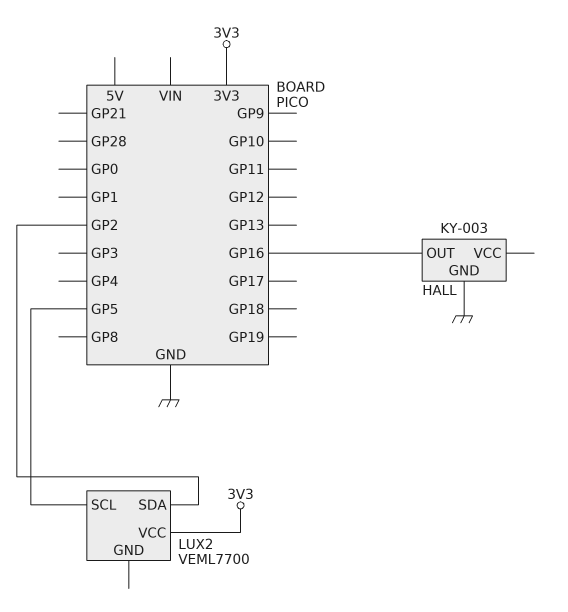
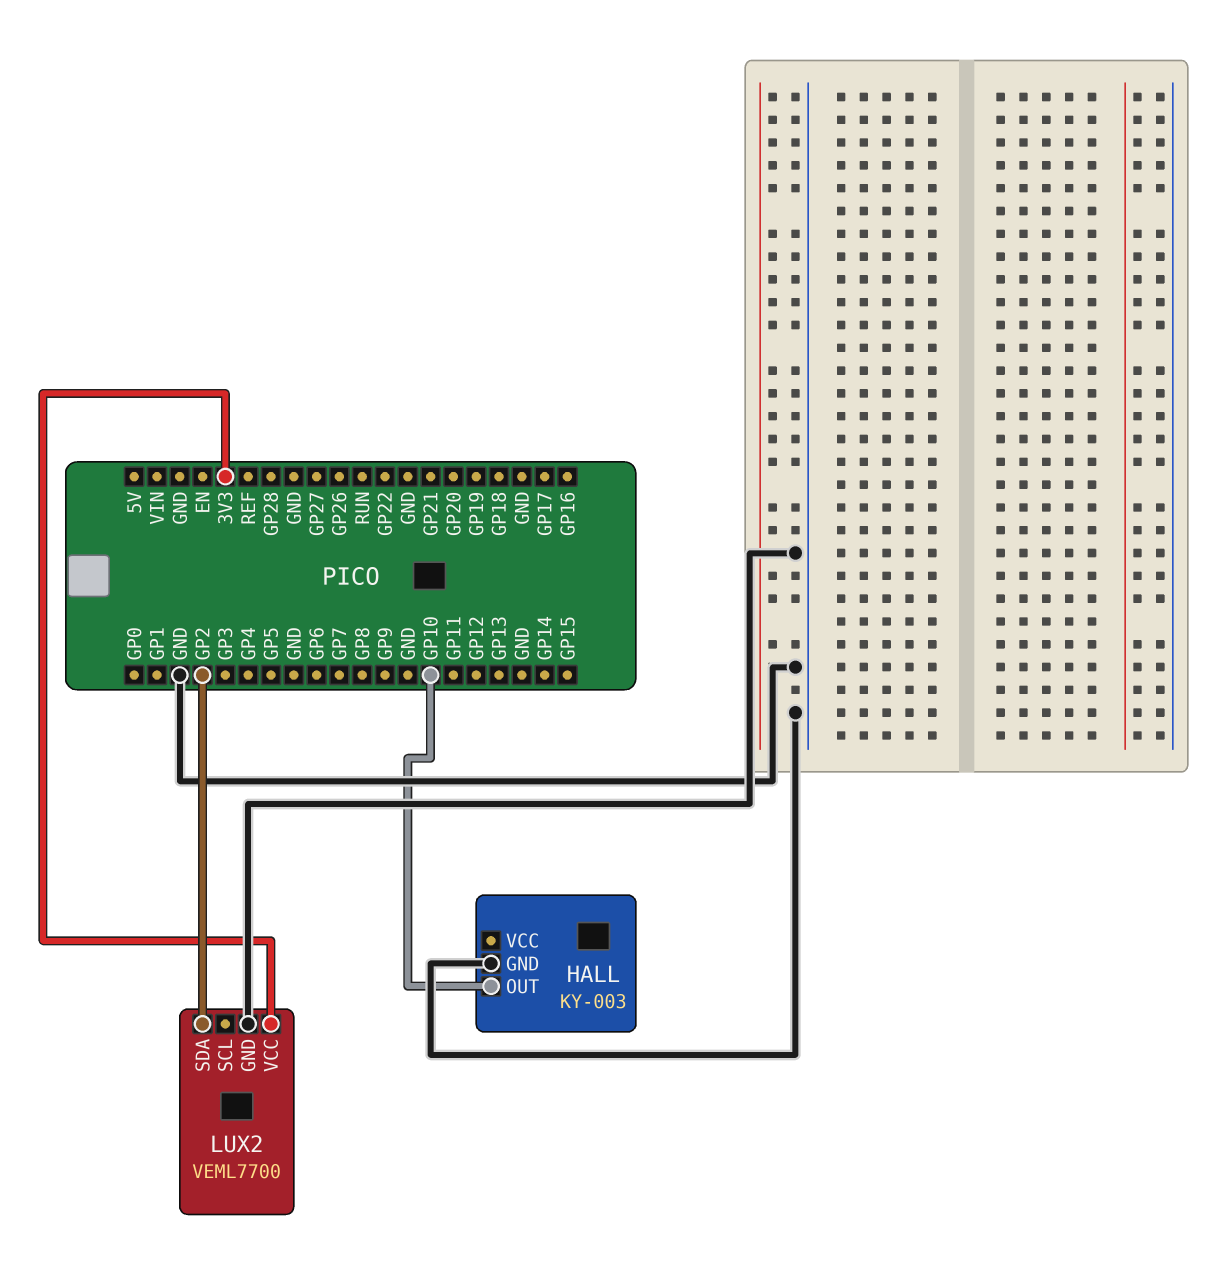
HALL pin OUT: GP16 -> GP10
LUX2 pin GND: none -> GND
LUX2 pin SCL: GP5 -> none

